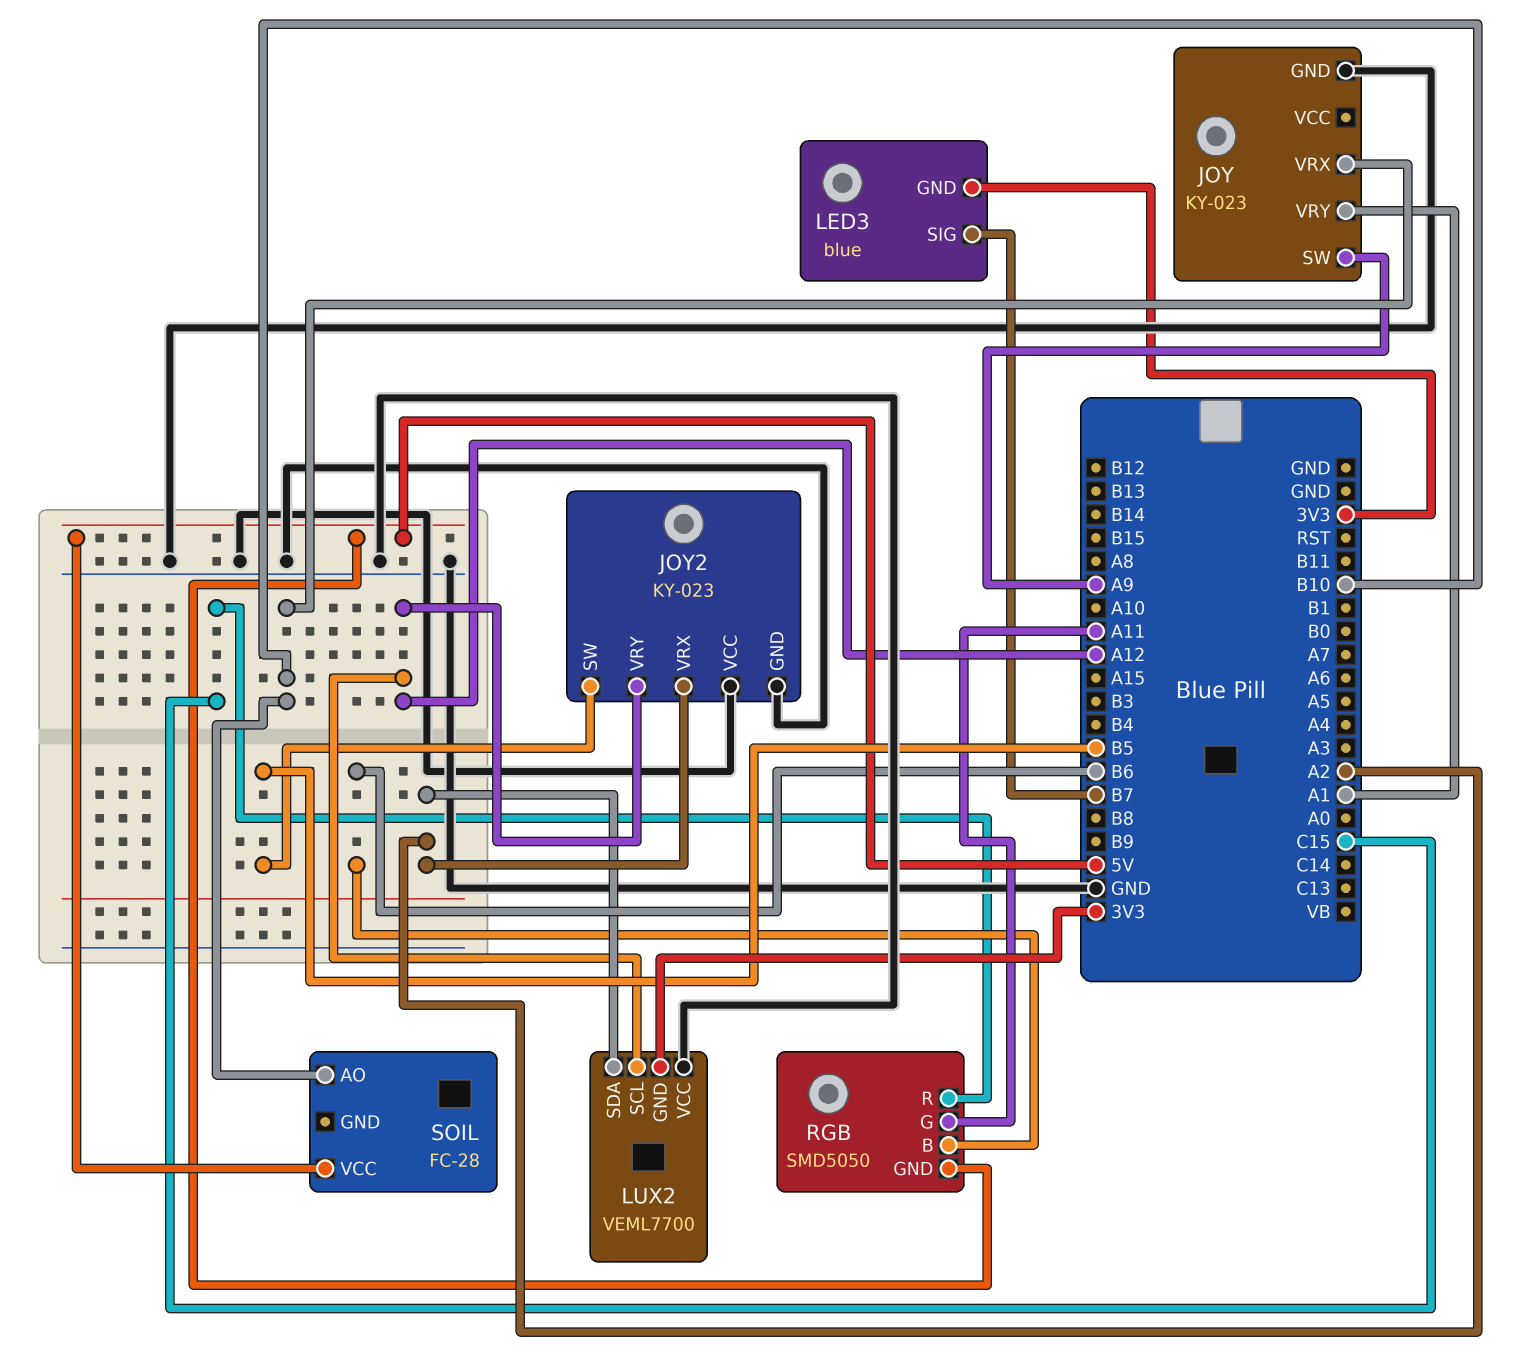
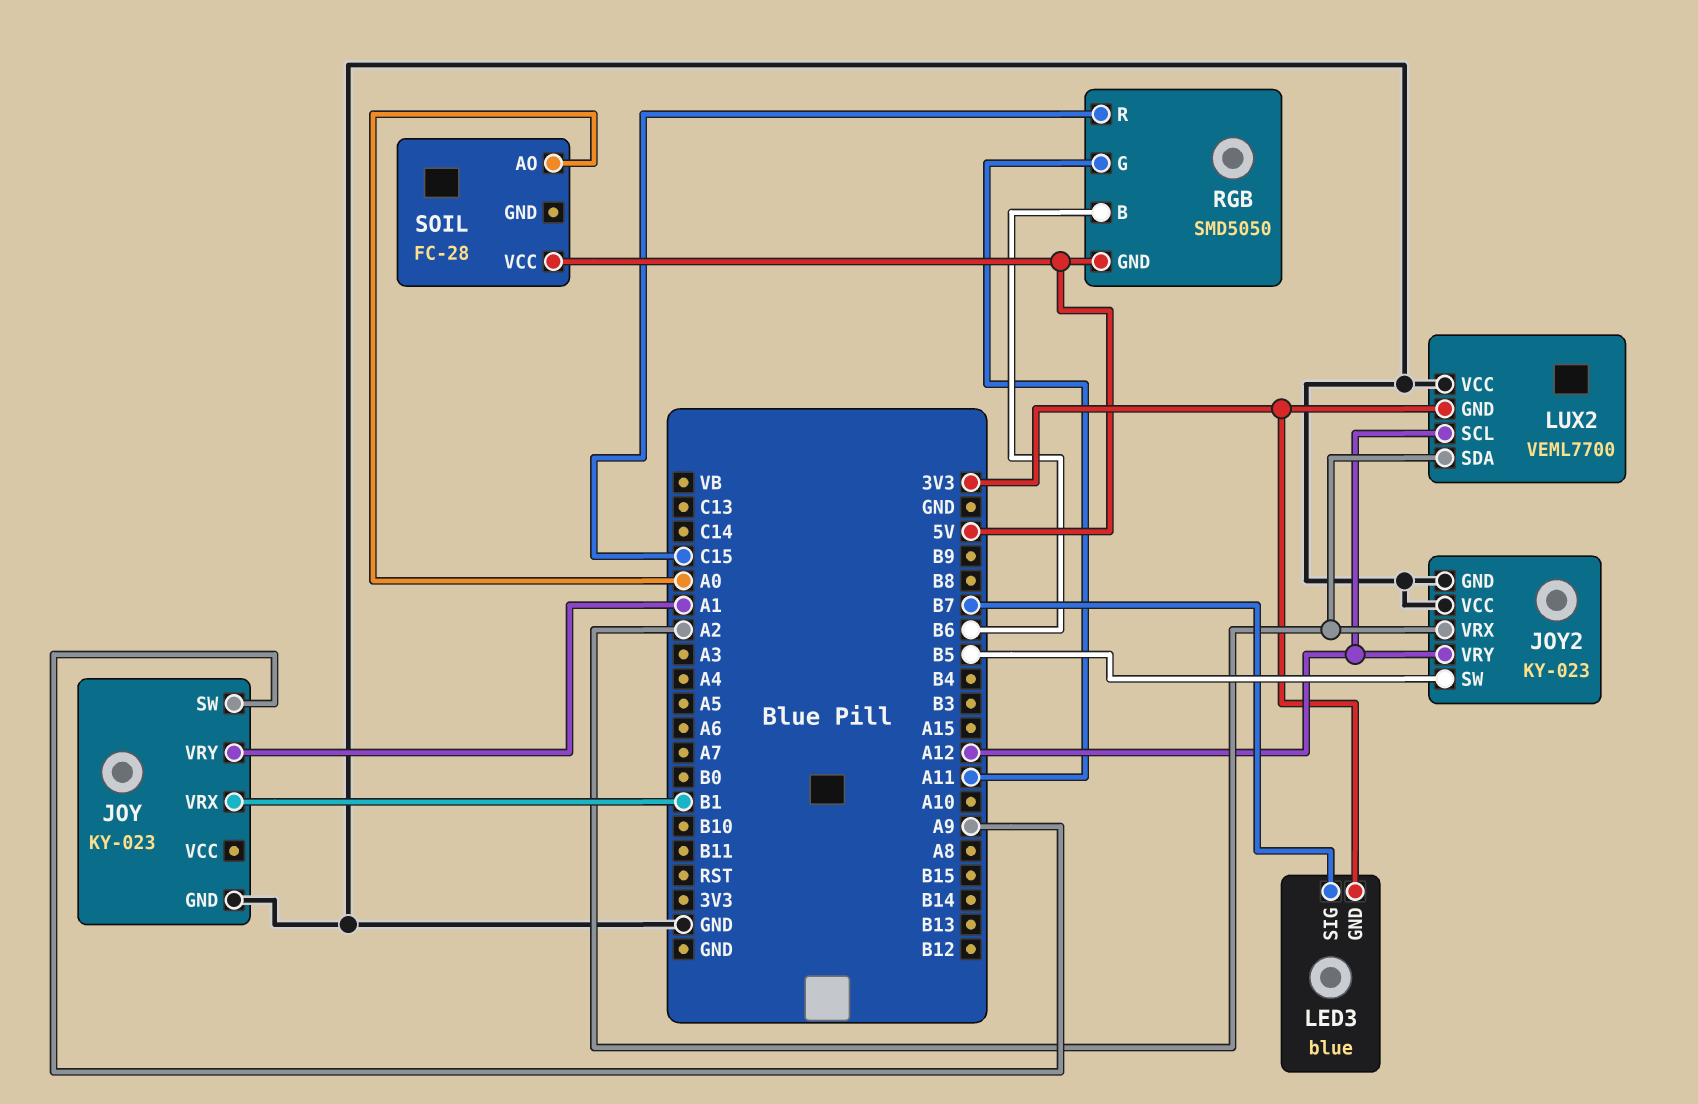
JOY pin VRX: B10 -> B1
SOIL pin AO: B10 -> A0

